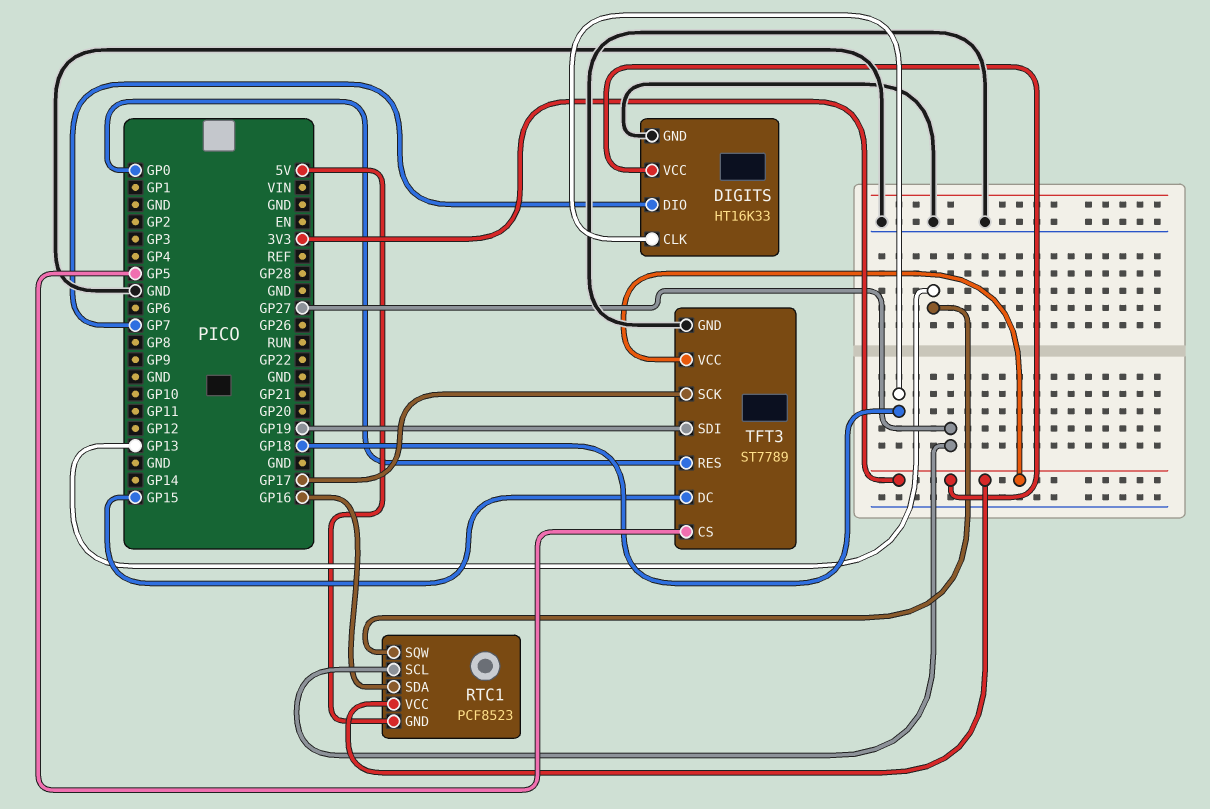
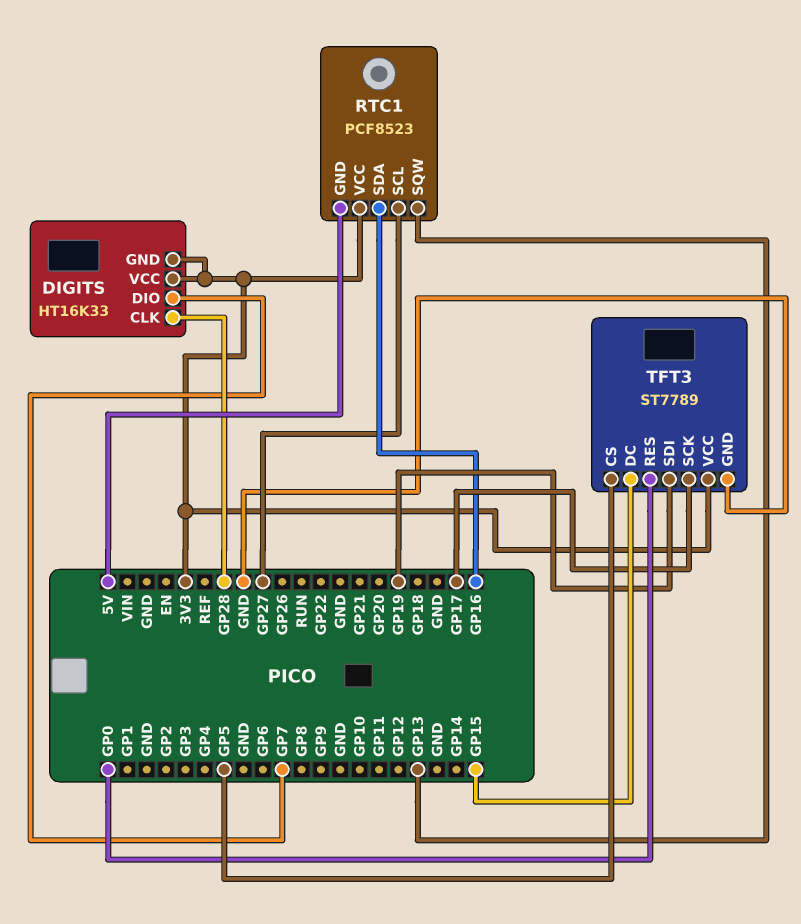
DIGITS pin CLK: GP18 -> GP28
DIGITS pin GND: GND -> 3V3

